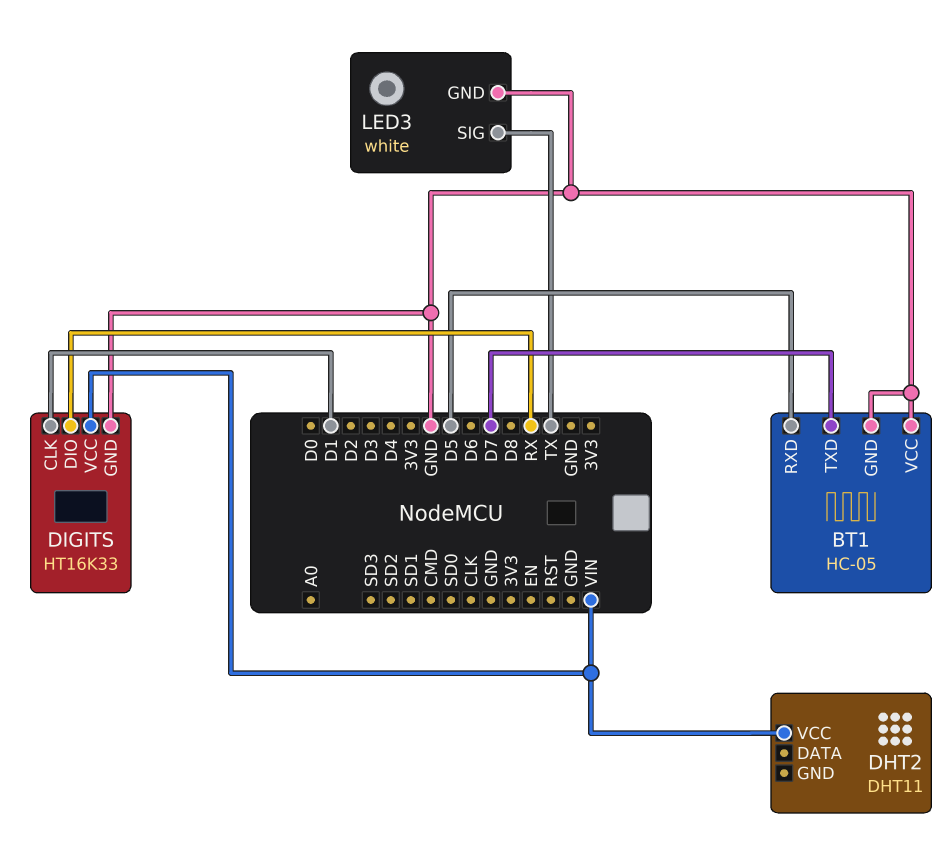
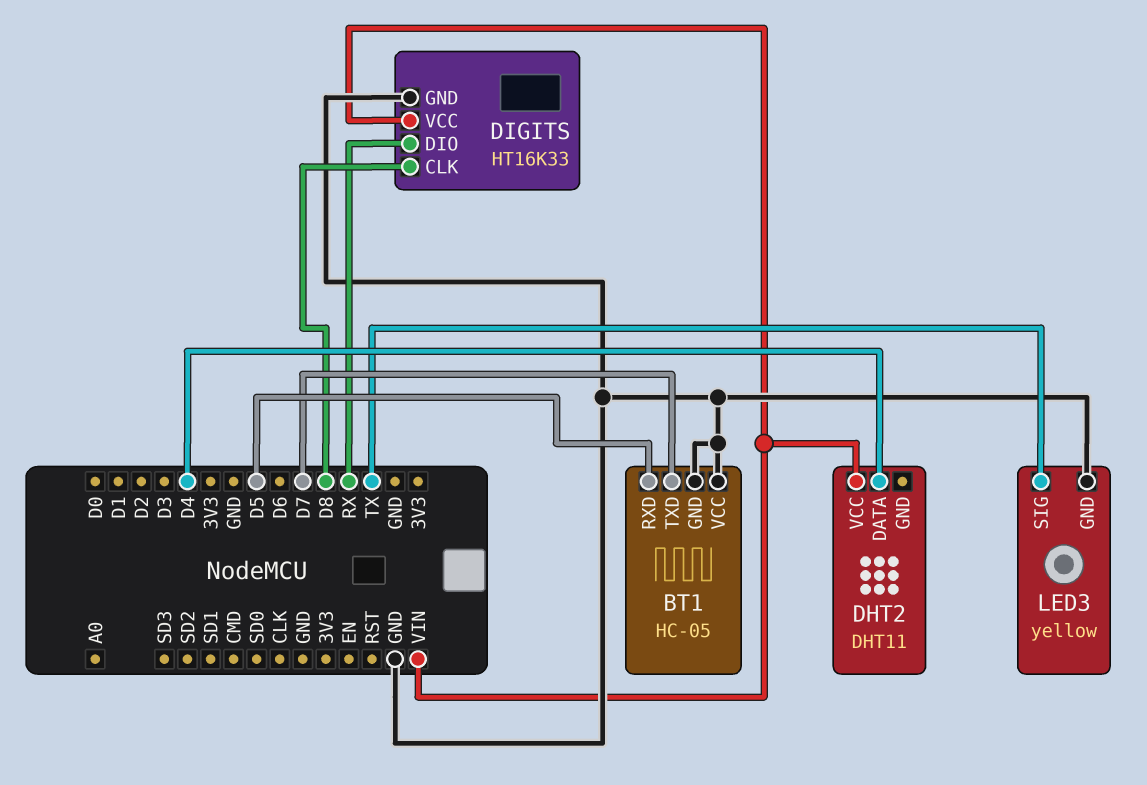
DHT2 pin DATA: none -> D4
DIGITS pin CLK: D1 -> D8
LED3: white -> yellow

